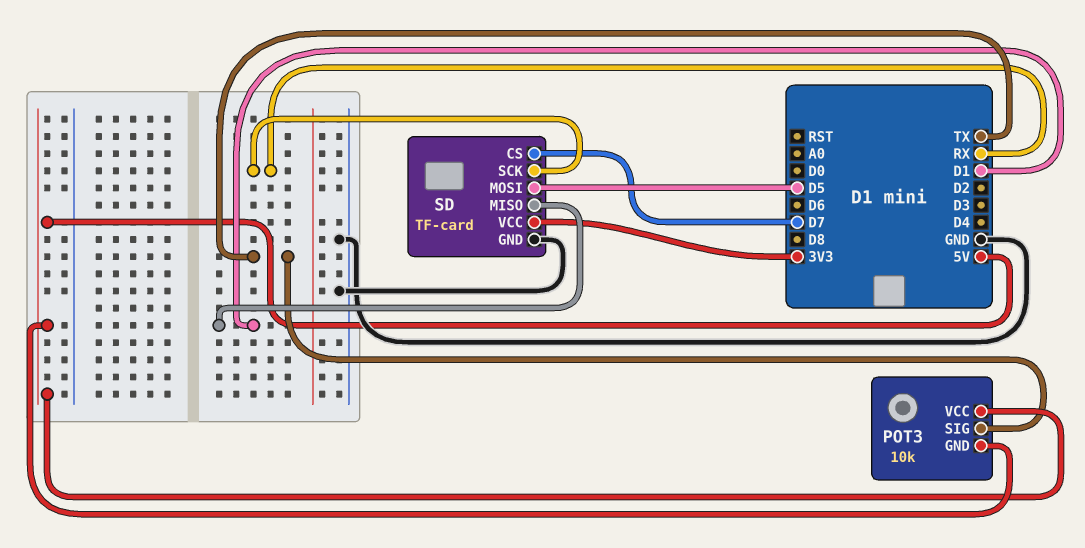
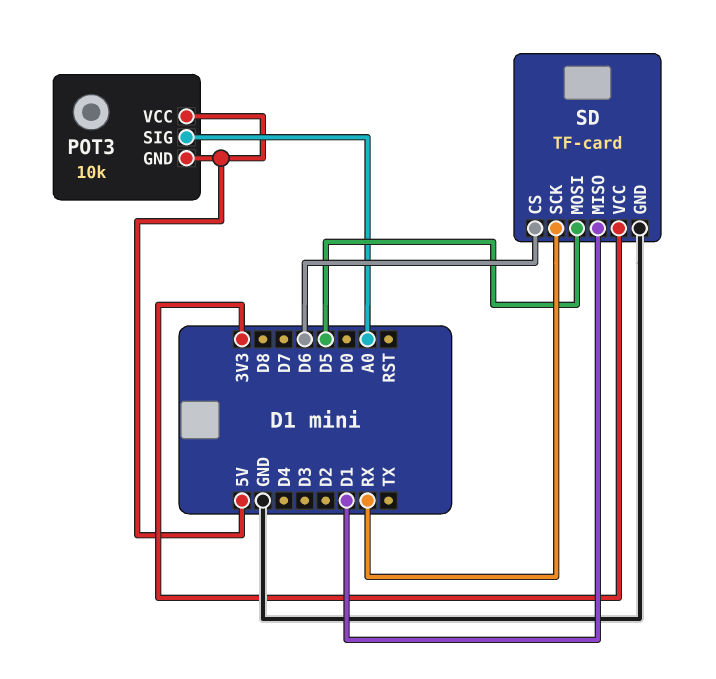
POT3 pin SIG: TX -> A0
SD pin CS: D7 -> D6

